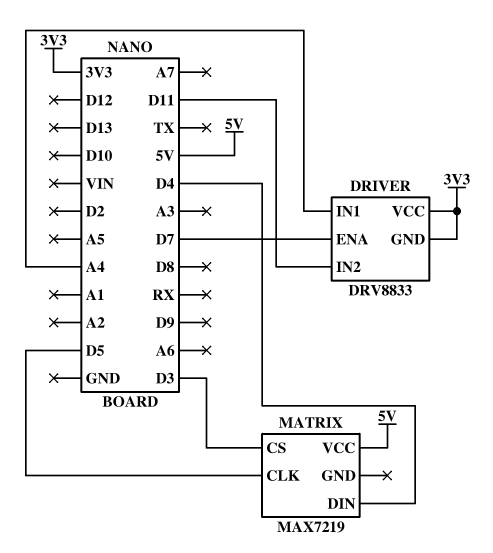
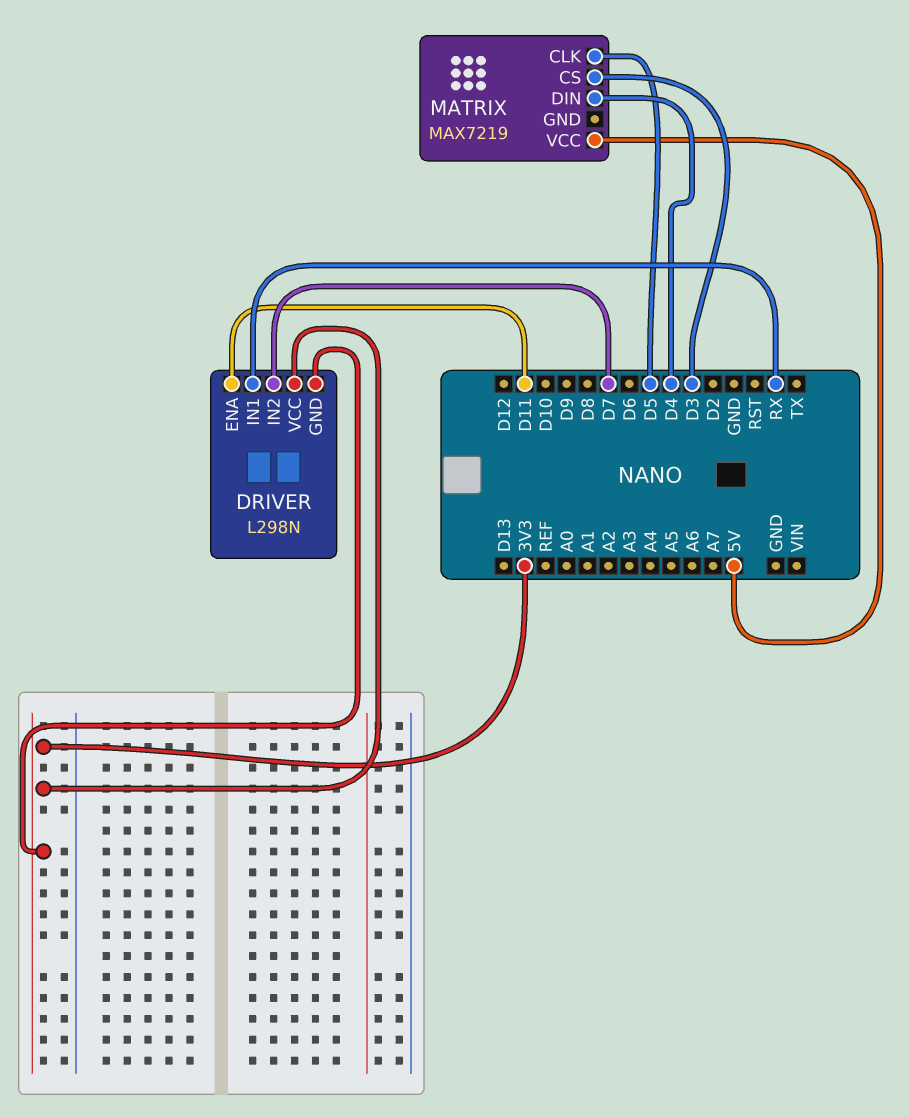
DRIVER: DRV8833 -> L298N
DRIVER pin ENA: D7 -> D11
DRIVER pin IN1: A4 -> RX
DRIVER pin IN2: D11 -> D7

